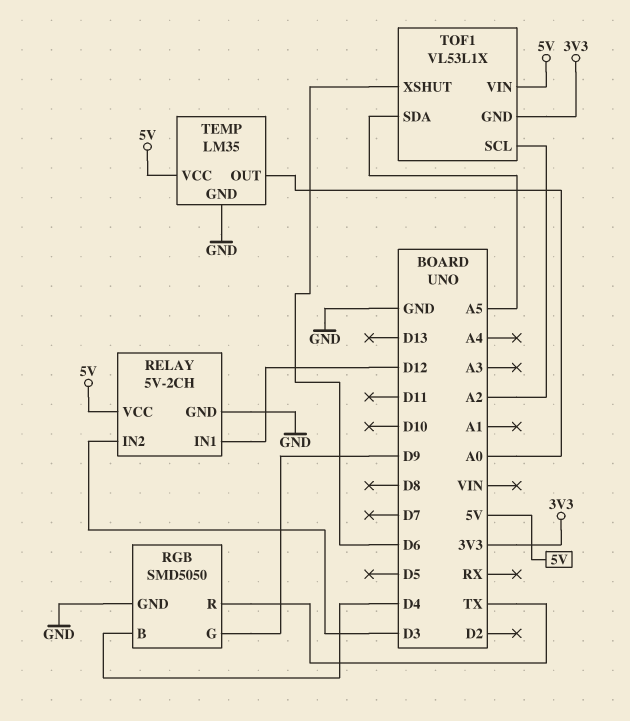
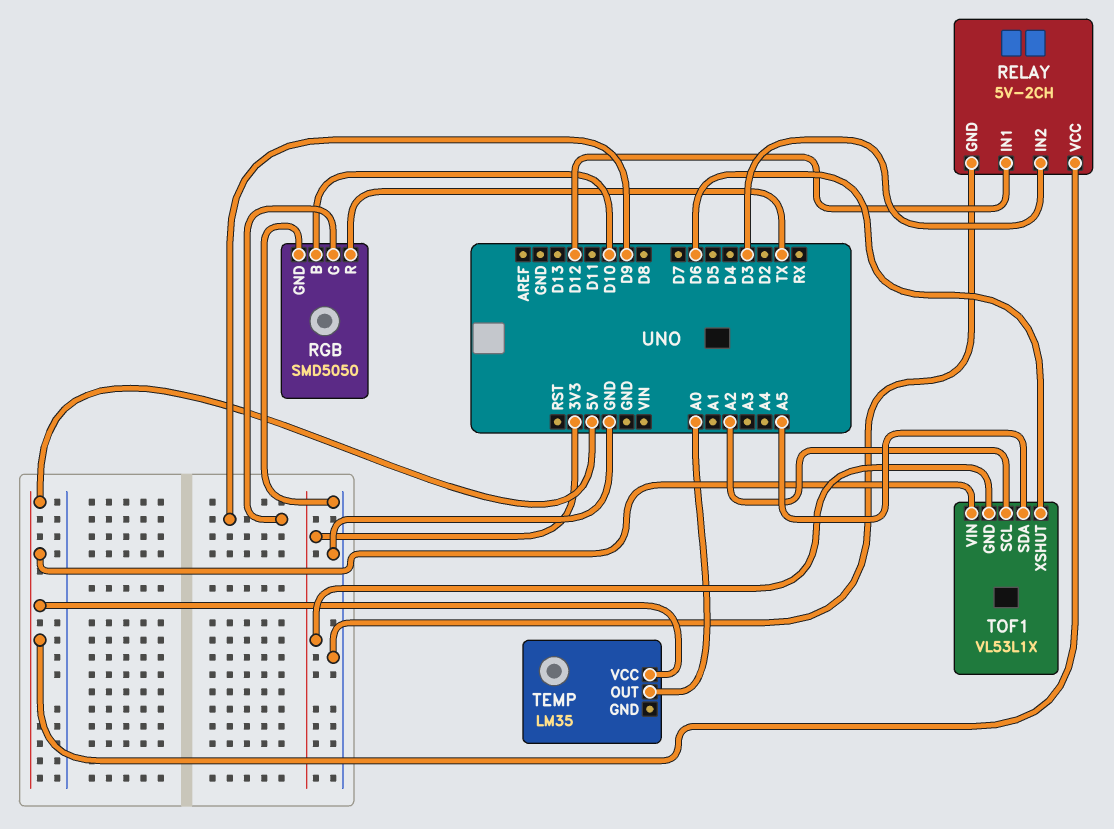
RGB pin B: D4 -> D10
TEMP pin GND: GND -> none

